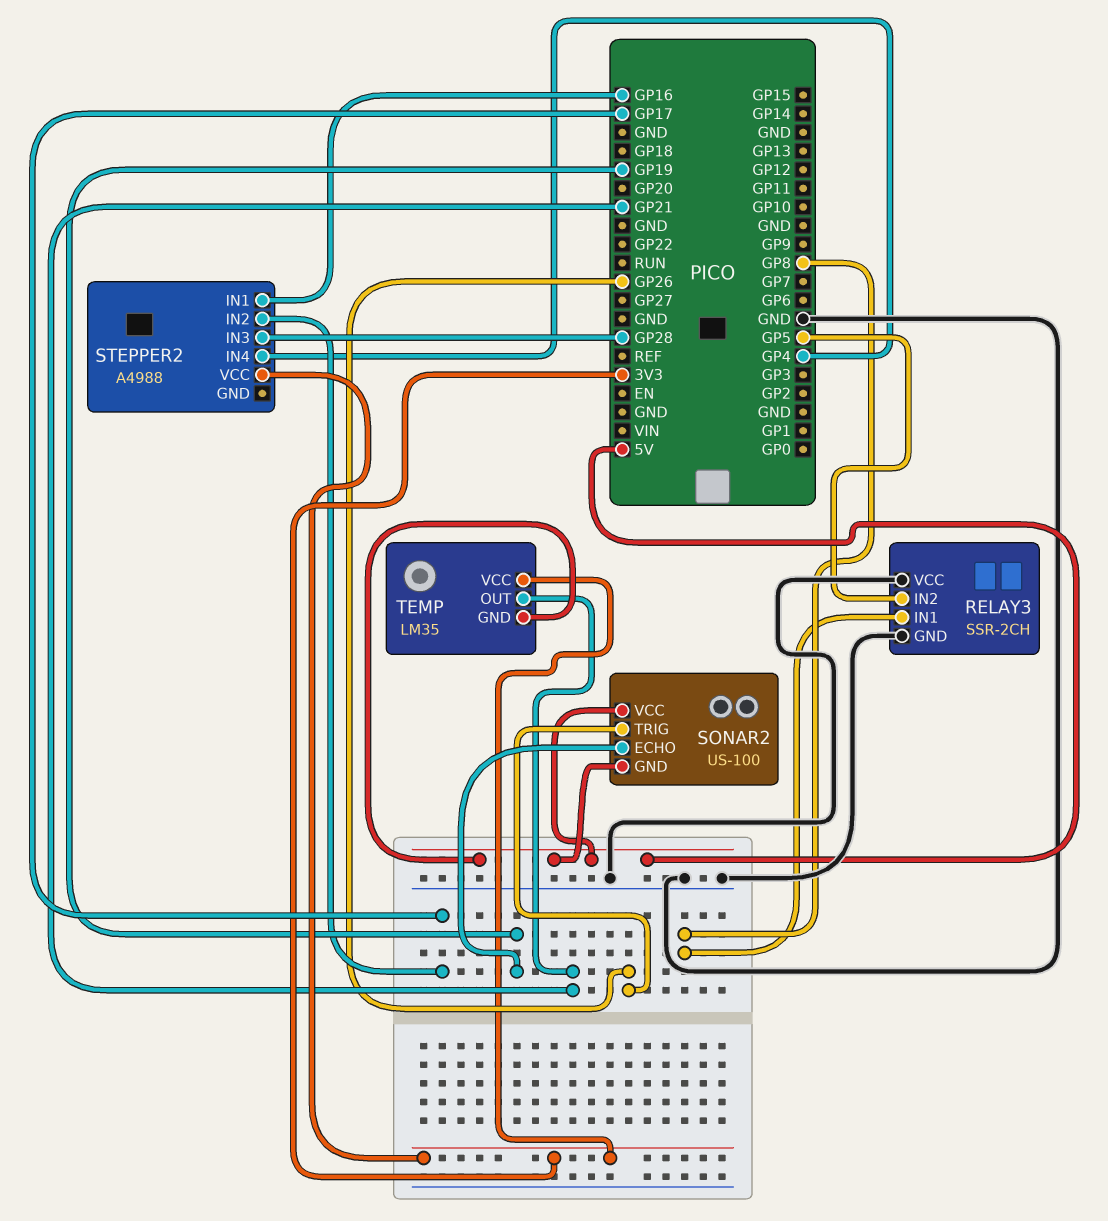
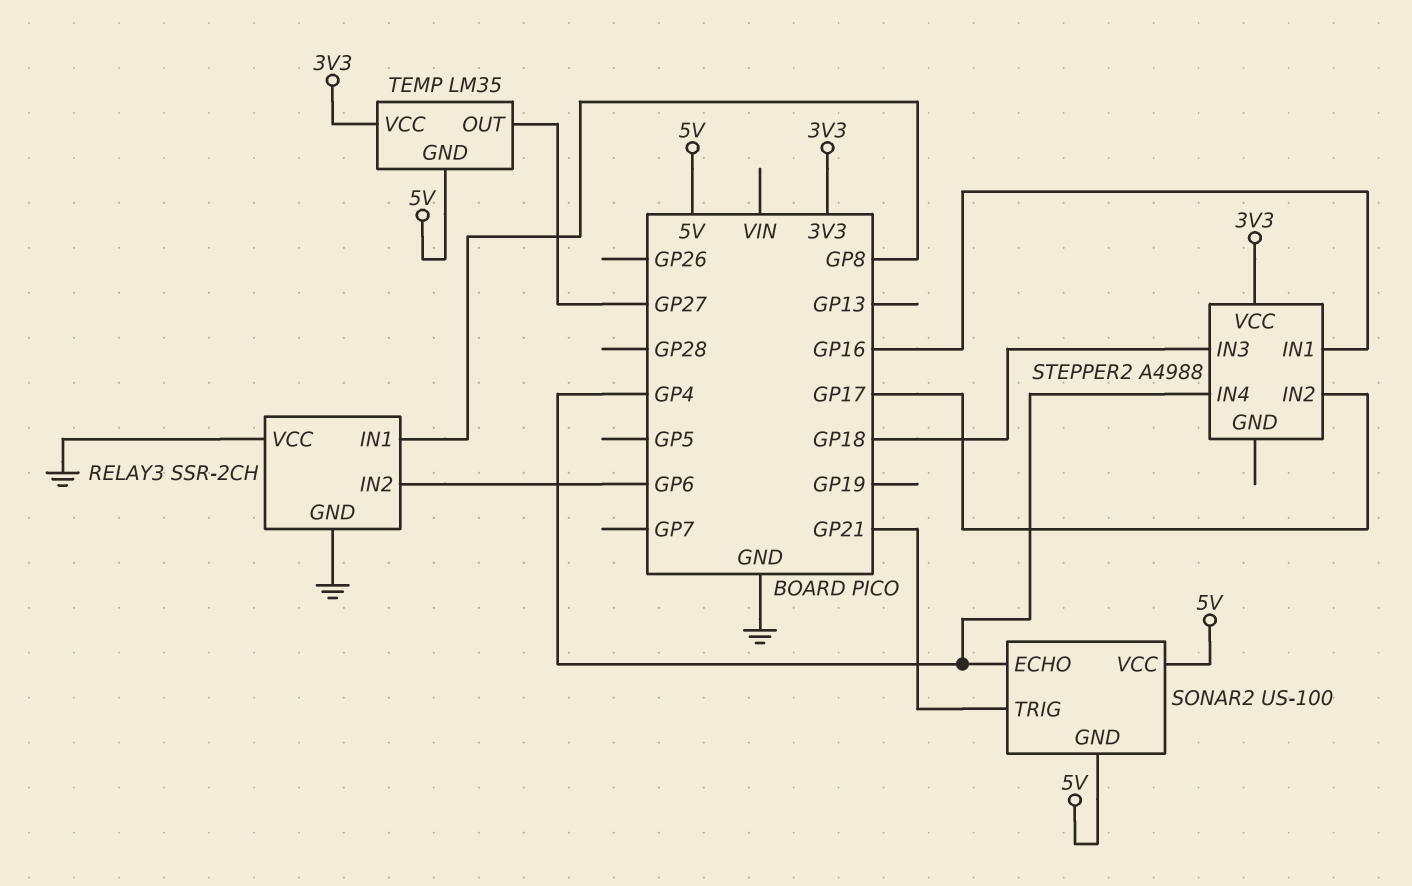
RELAY3 pin IN2: GP5 -> GP6
SONAR2 pin ECHO: GP19 -> GP4
SONAR2 pin TRIG: GP26 -> GP21
STEPPER2 pin IN3: GP28 -> GP18
TEMP pin OUT: GP21 -> GP27

